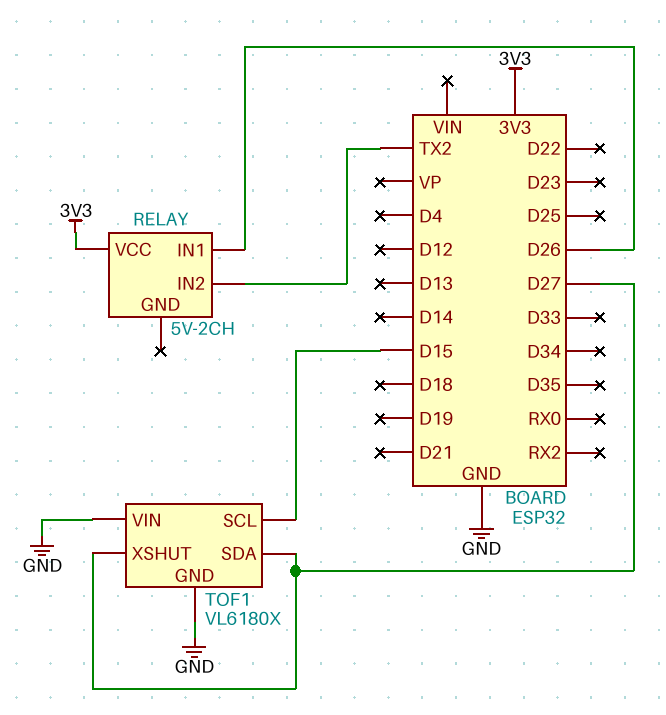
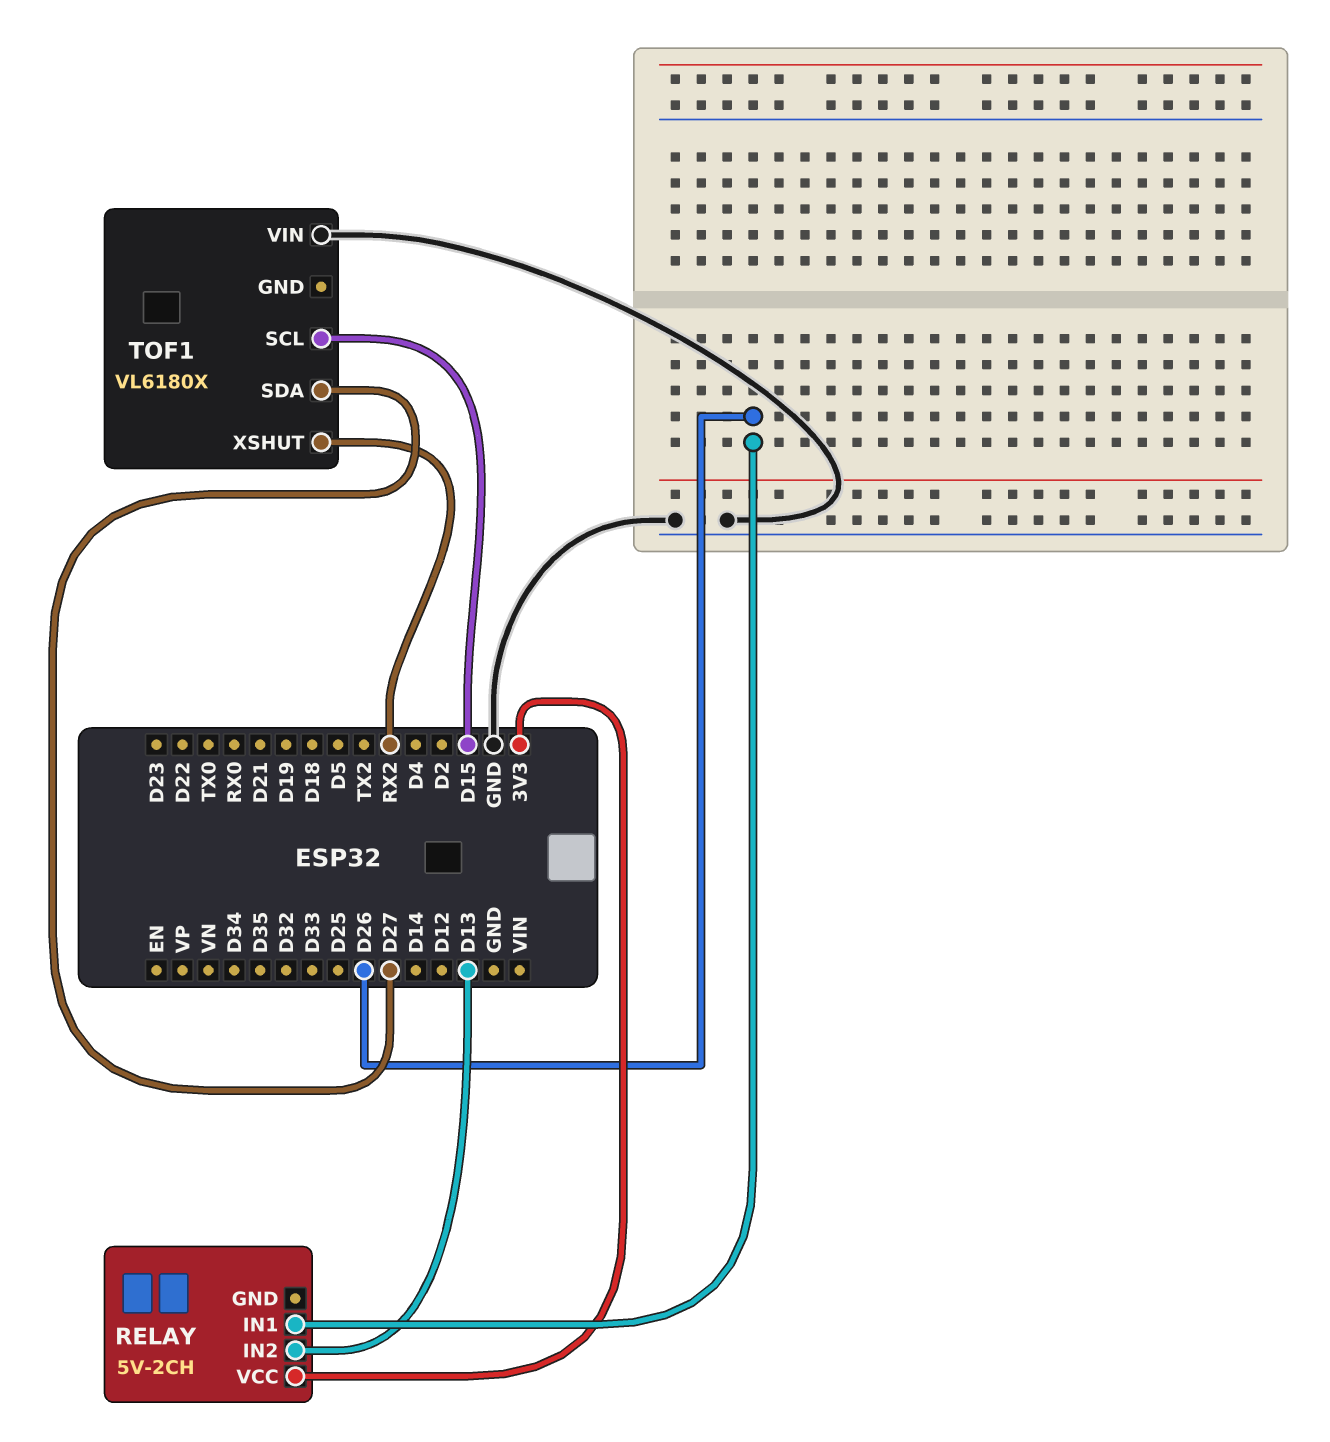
RELAY pin IN2: TX2 -> D13
TOF1 pin GND: GND -> none
TOF1 pin XSHUT: D27 -> RX2

